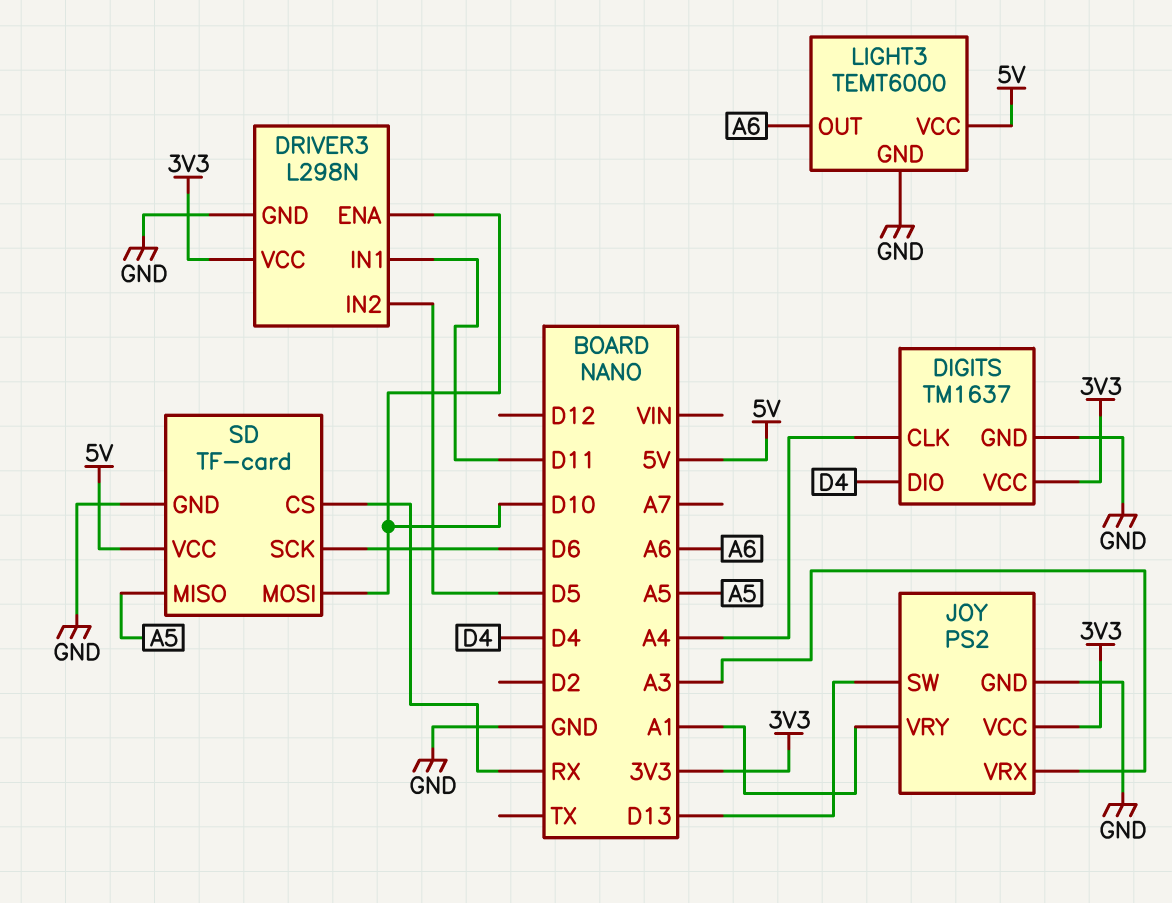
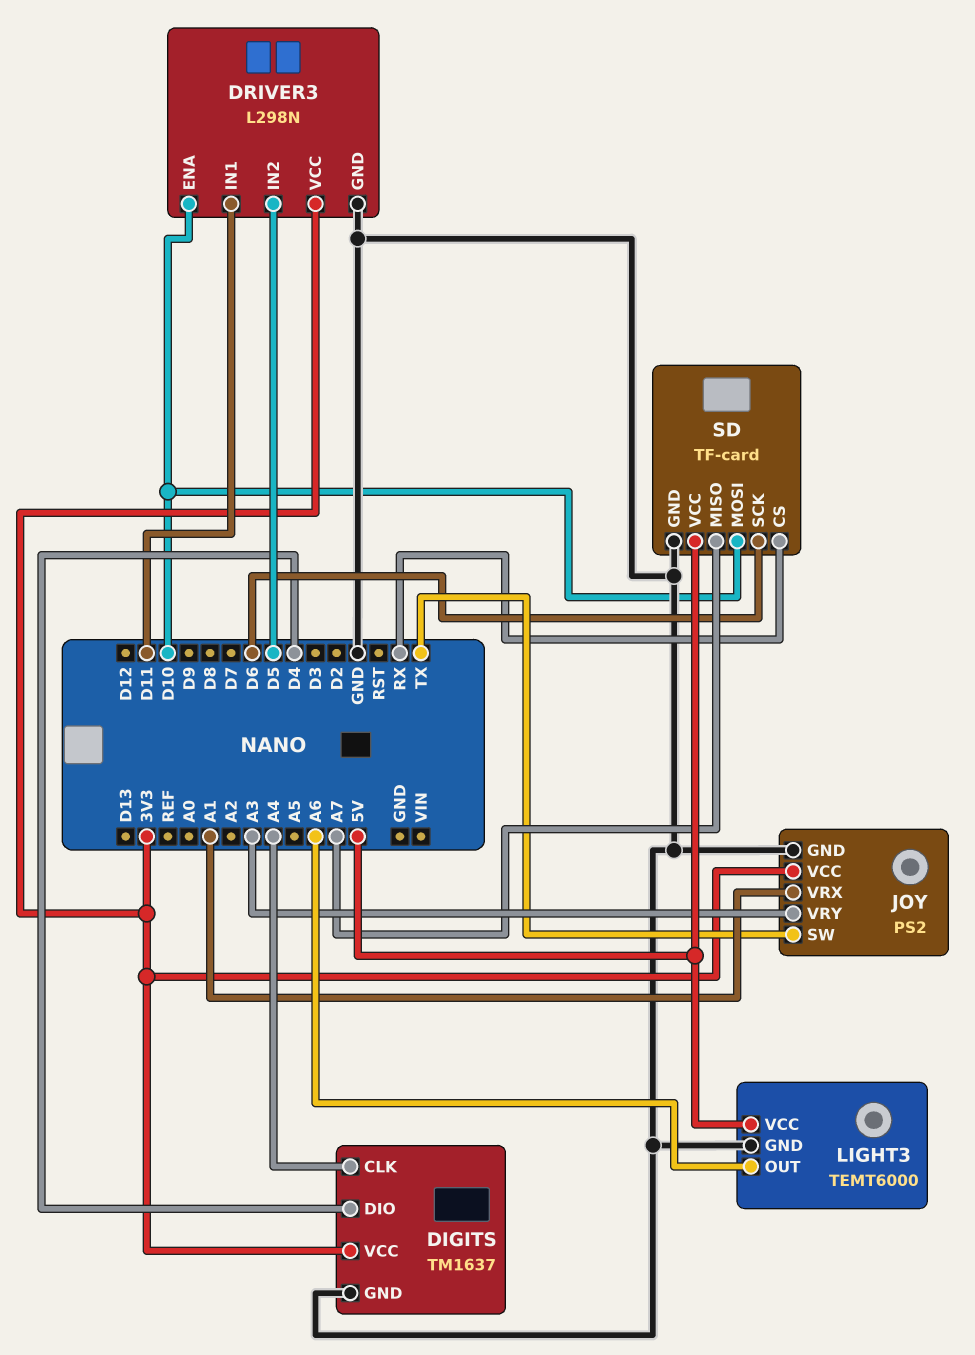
JOY pin SW: D13 -> TX
JOY pin VRX: A3 -> A1
JOY pin VRY: A1 -> A3
SD pin MISO: A5 -> A7

